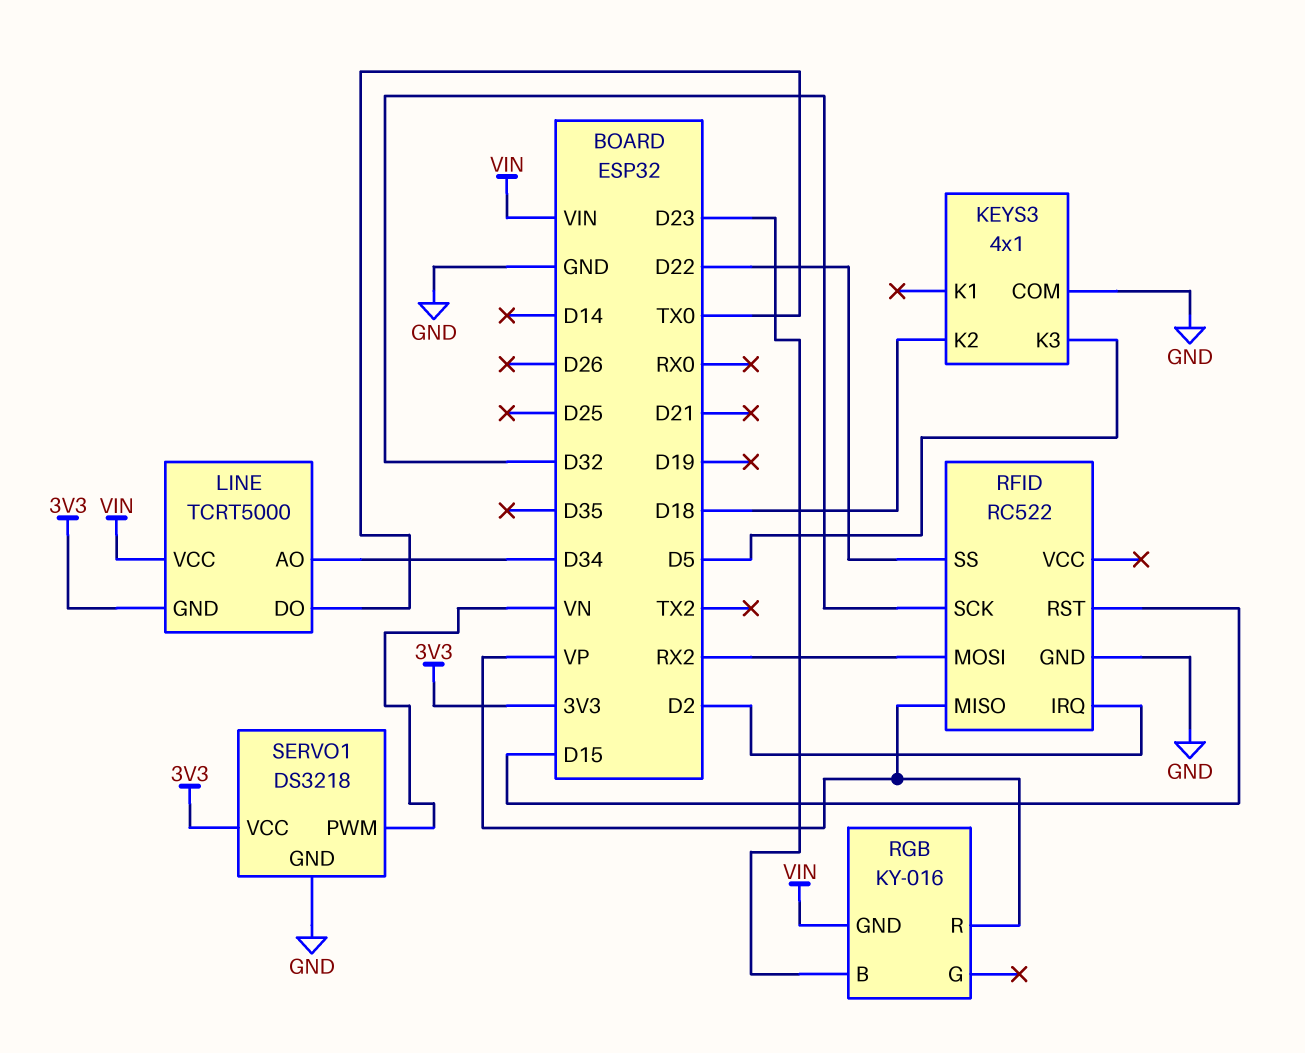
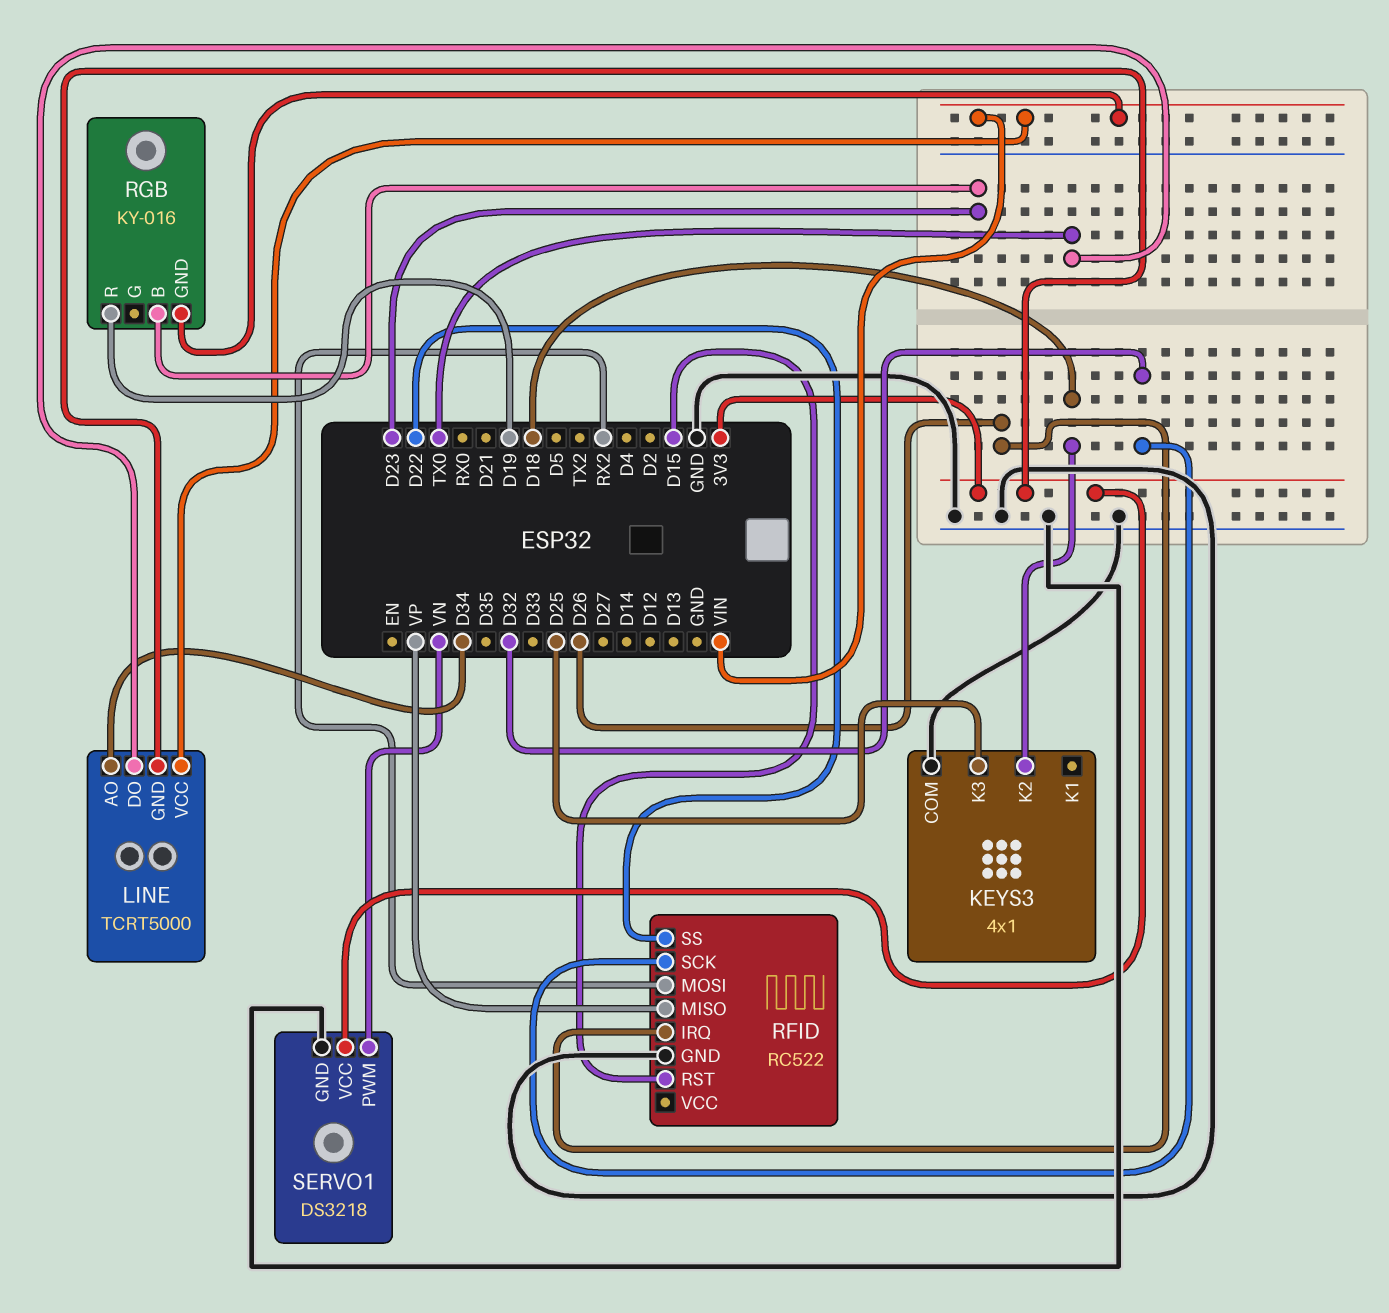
KEYS3 pin K3: D5 -> D25
RFID pin IRQ: D2 -> D26
RGB pin R: VP -> D19

